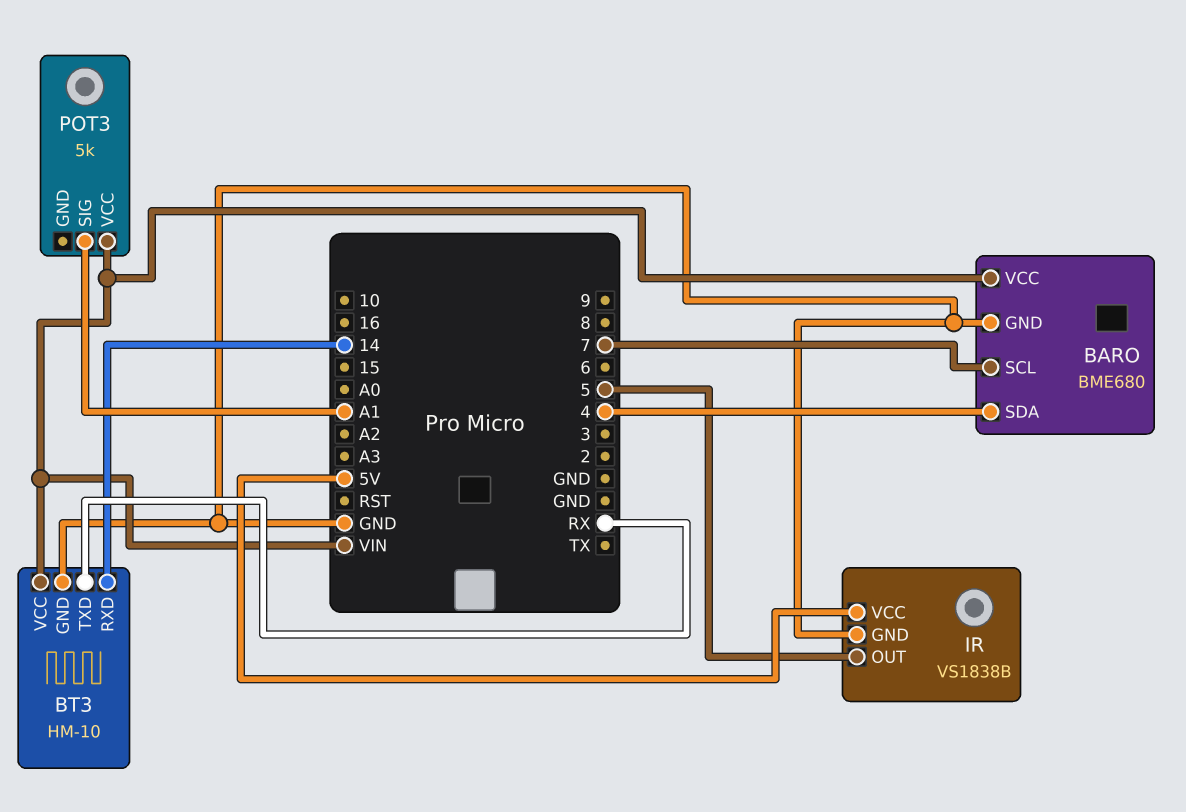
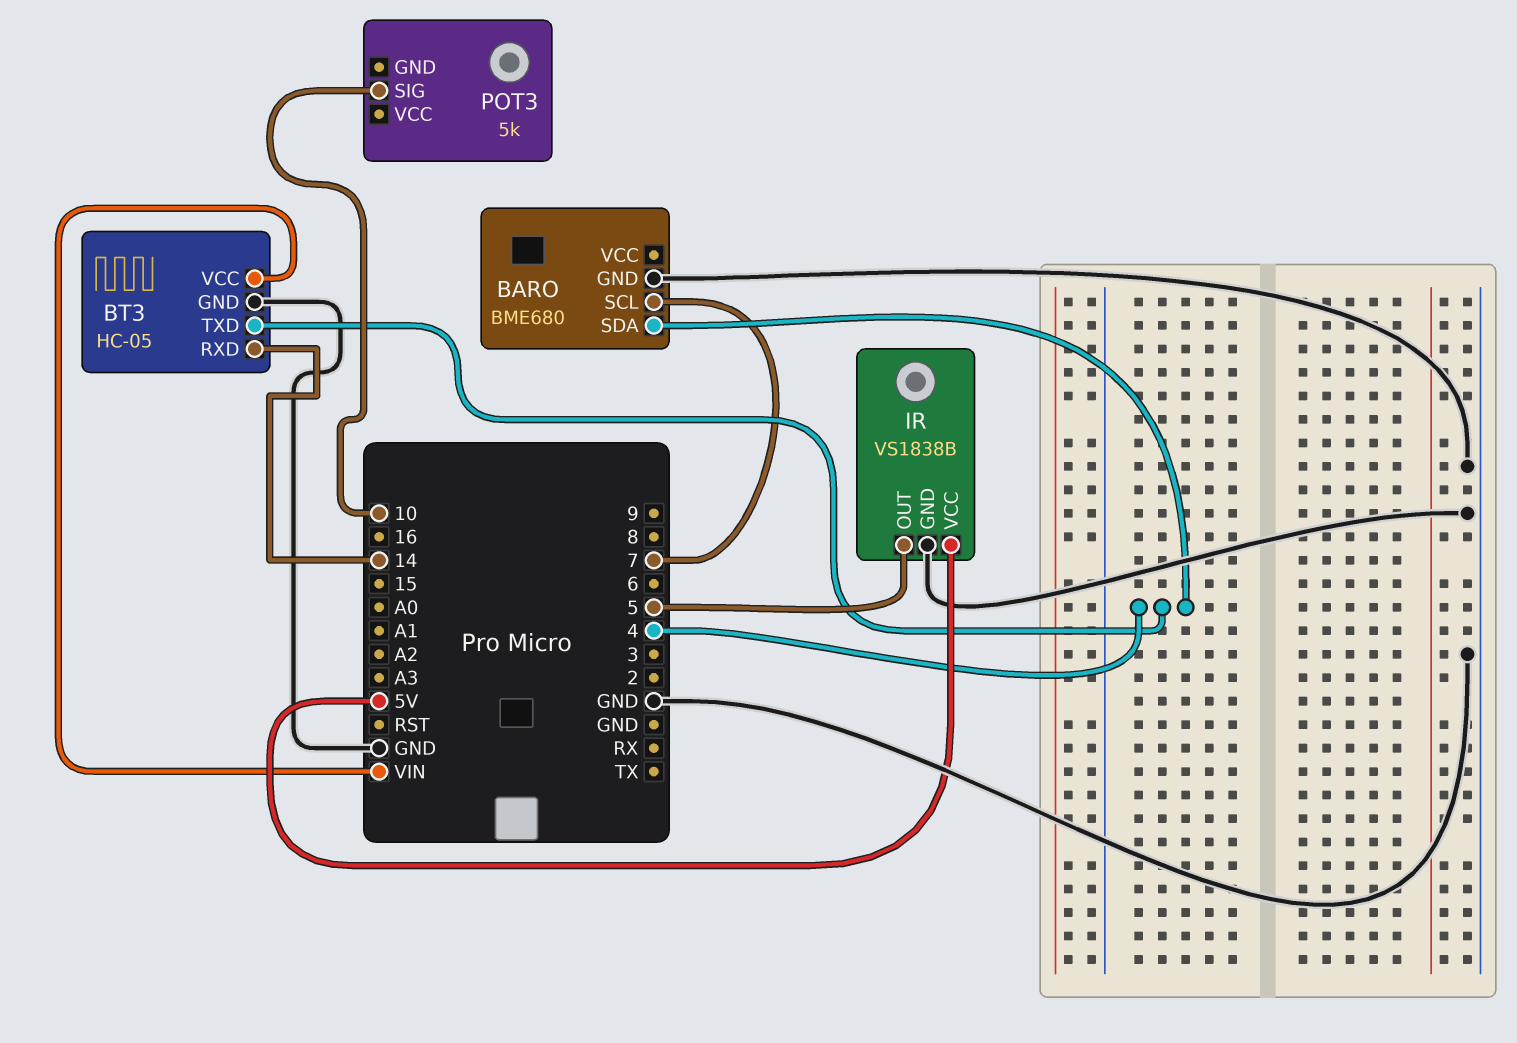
BARO pin VCC: VIN -> none
BT3: HM-10 -> HC-05
BT3 pin TXD: RX -> 4
POT3 pin SIG: A1 -> 10
POT3 pin VCC: VIN -> none

